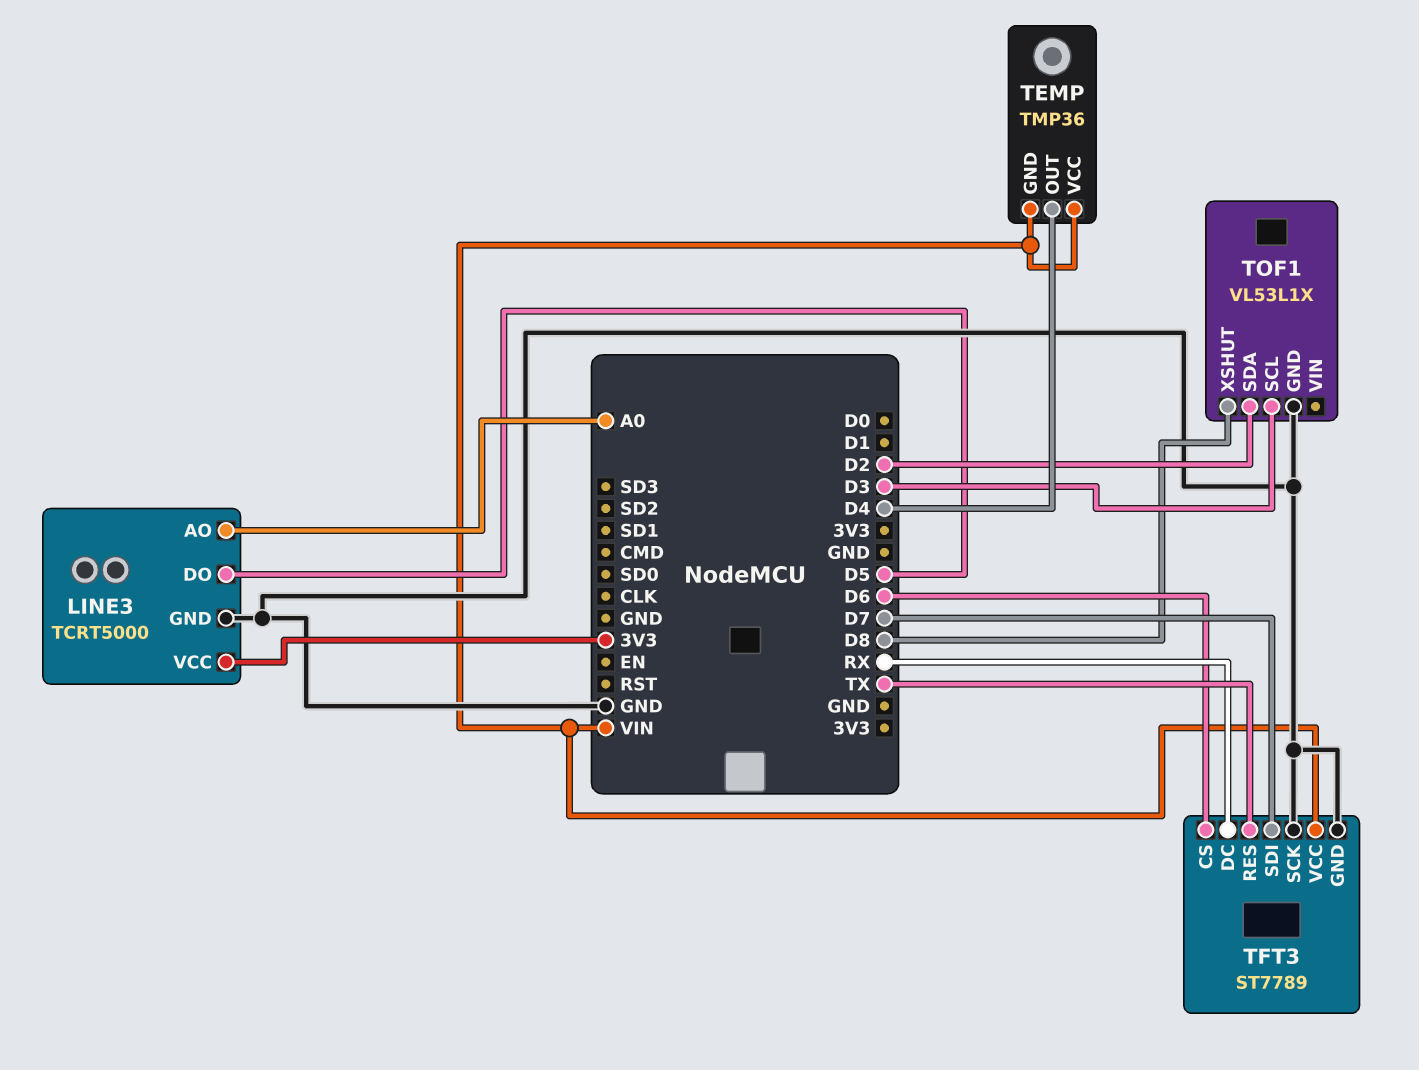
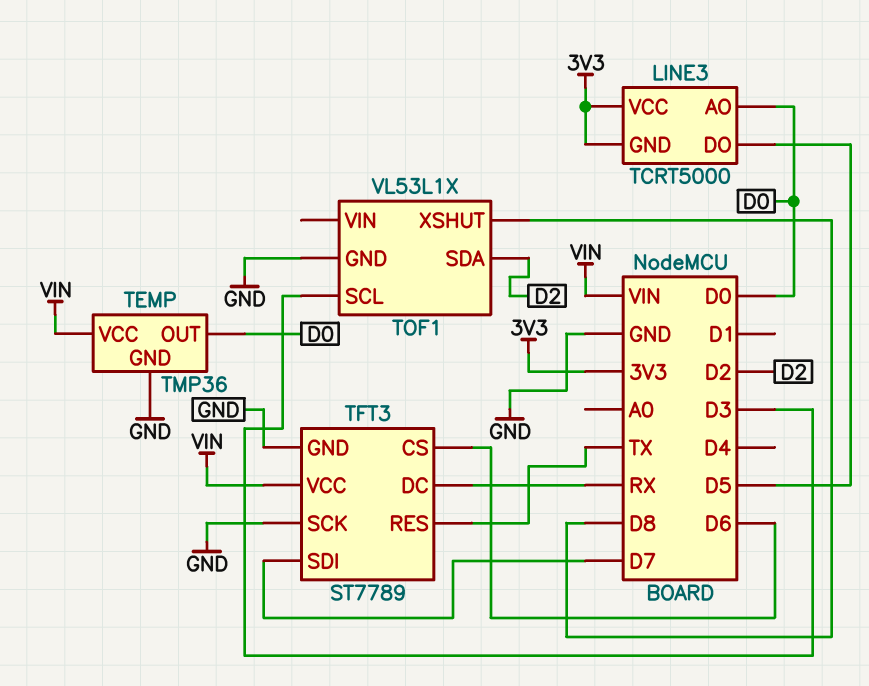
LINE3 pin AO: A0 -> D0
LINE3 pin GND: GND -> 3V3
TEMP pin GND: VIN -> GND
TEMP pin OUT: D4 -> D0

